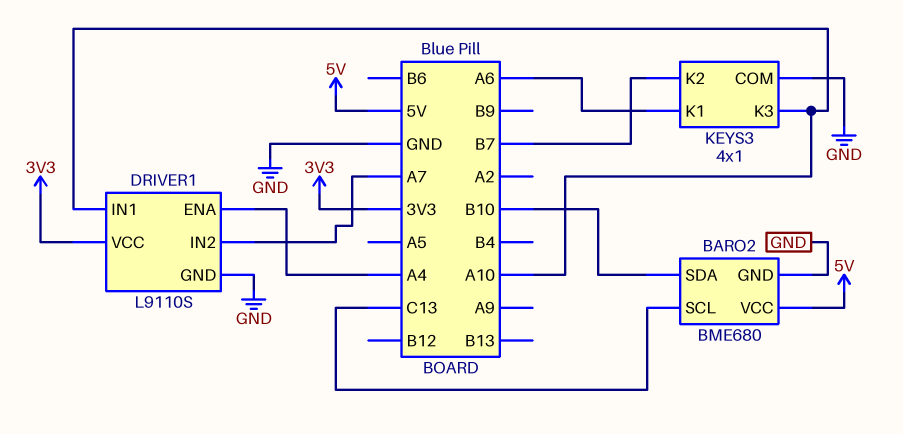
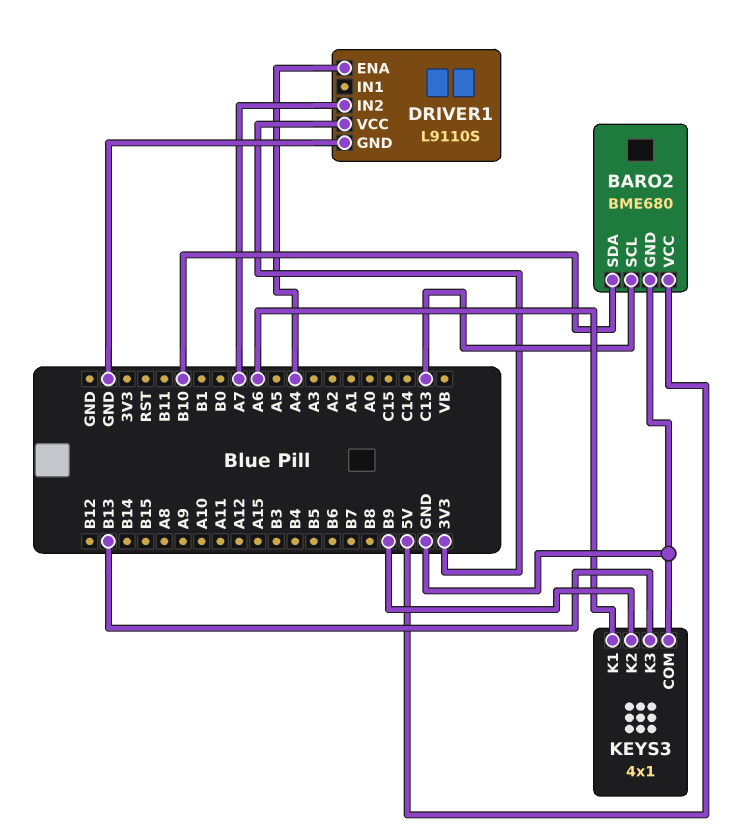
DRIVER1 pin IN1: A10 -> none
KEYS3 pin K2: B7 -> B9
KEYS3 pin K3: A10 -> B13

